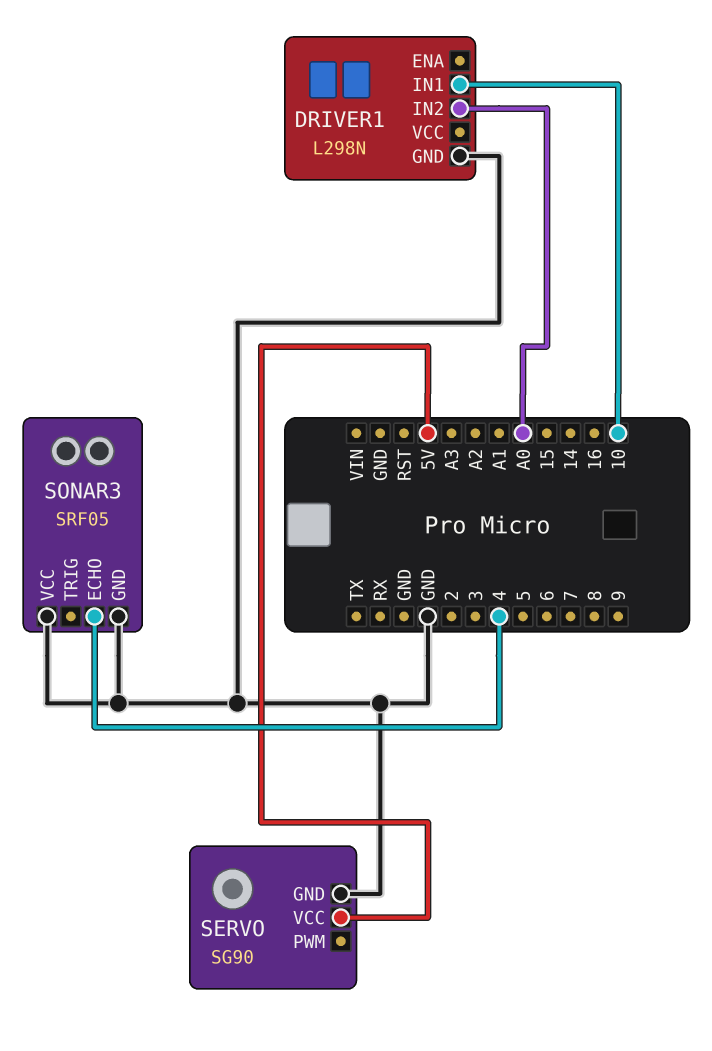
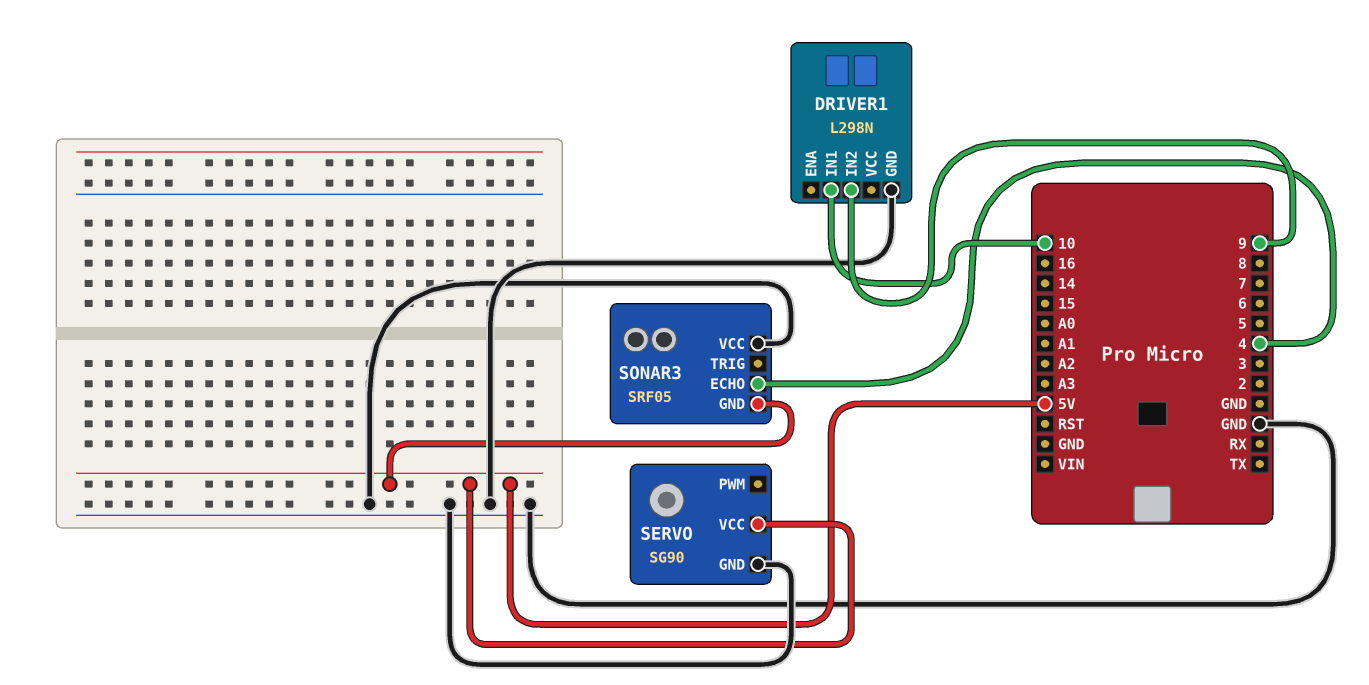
DRIVER1 pin IN2: A0 -> 9
SONAR3 pin GND: GND -> 5V

